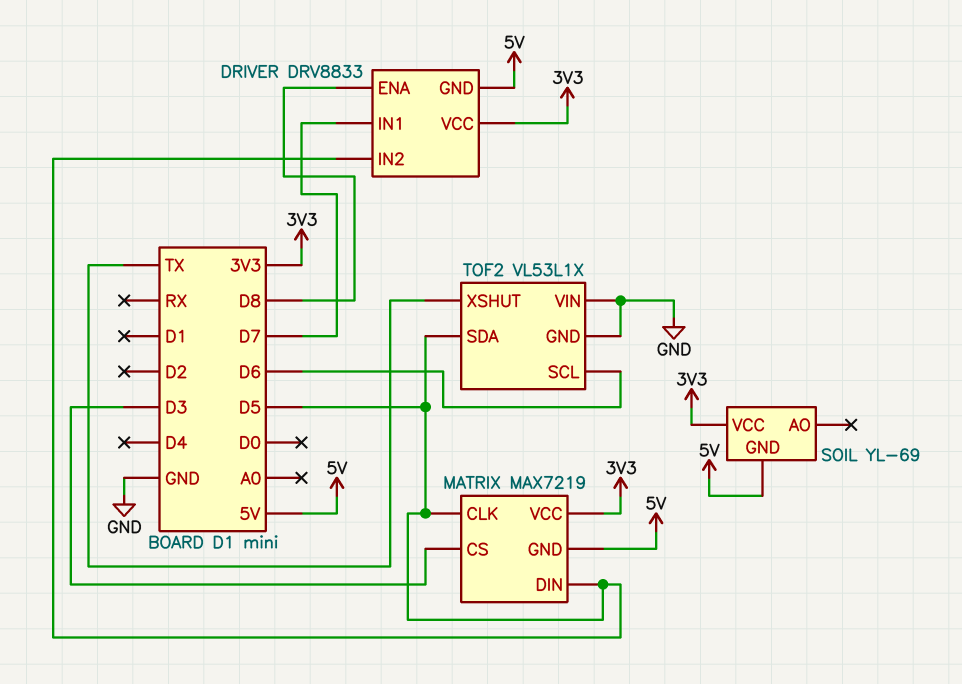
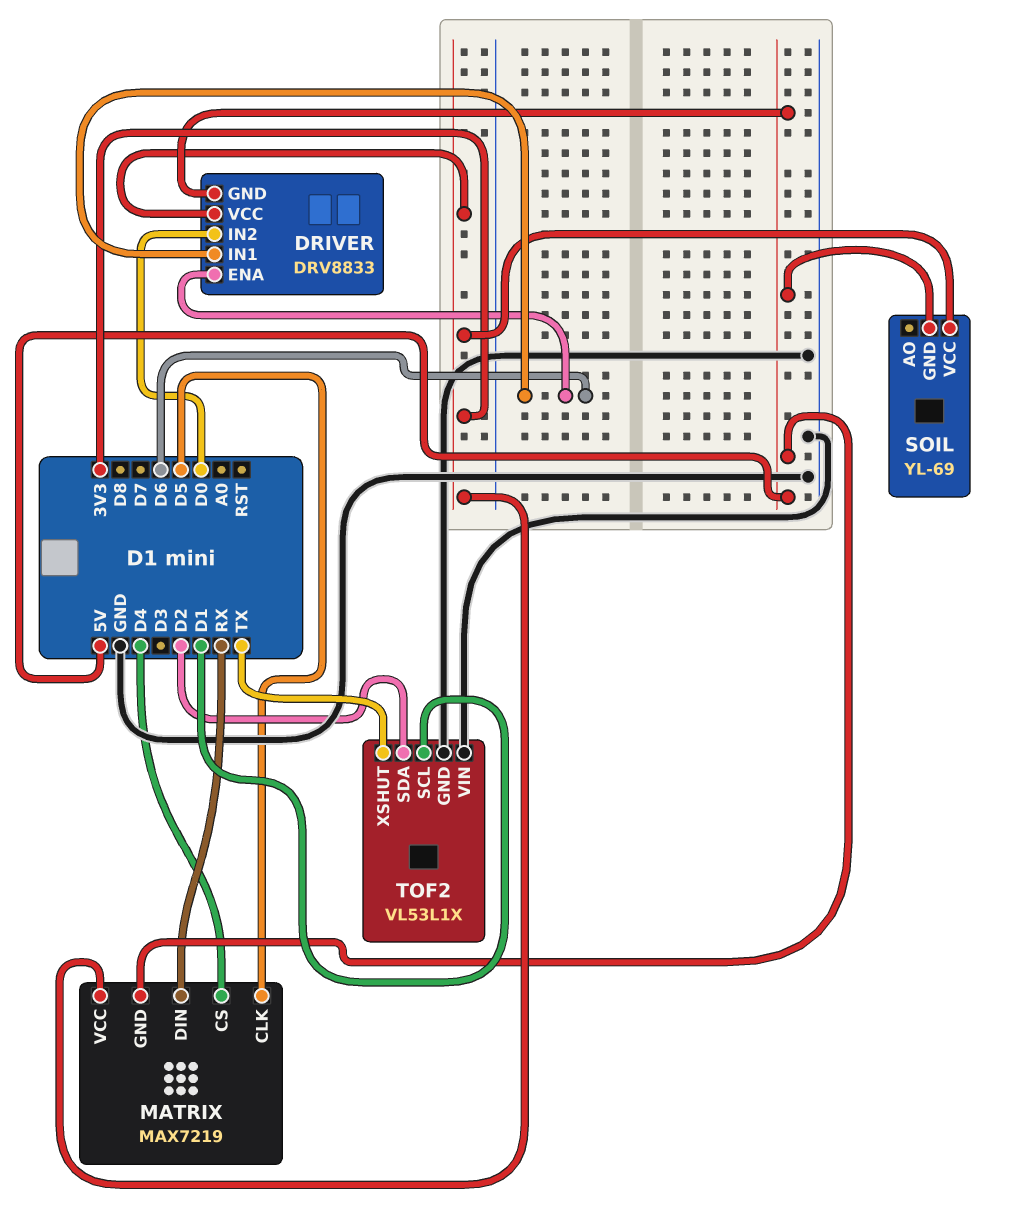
DRIVER pin ENA: D8 -> D6
DRIVER pin IN1: D7 -> D6
DRIVER pin IN2: D5 -> D0
MATRIX pin CS: D3 -> D4
MATRIX pin DIN: D5 -> RX
TOF2 pin SCL: D6 -> D1
TOF2 pin SDA: D5 -> D2

